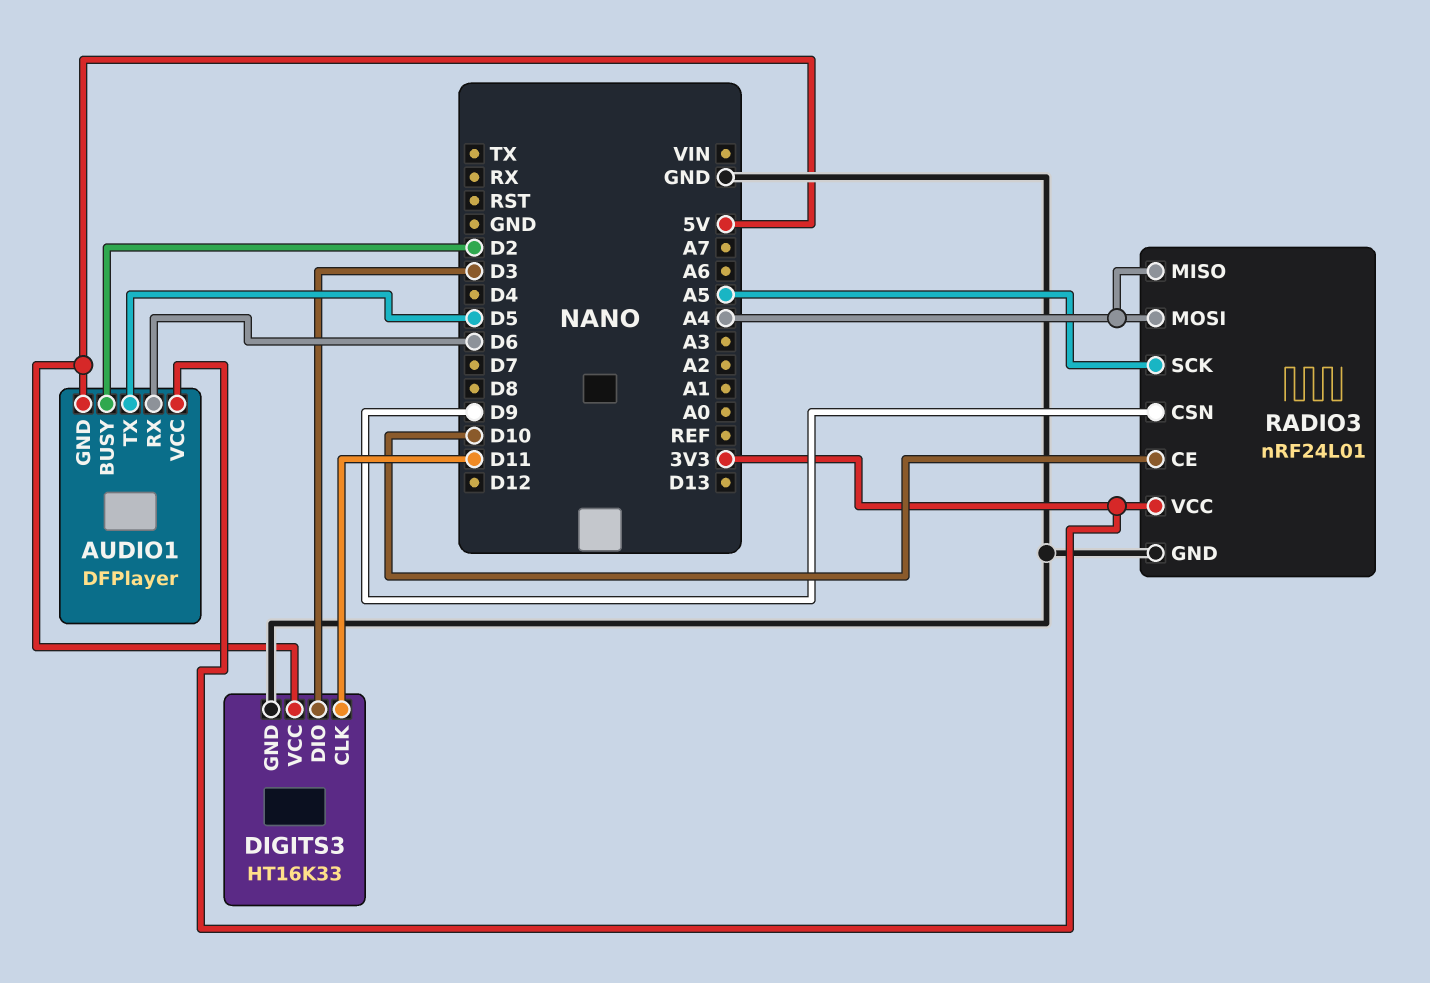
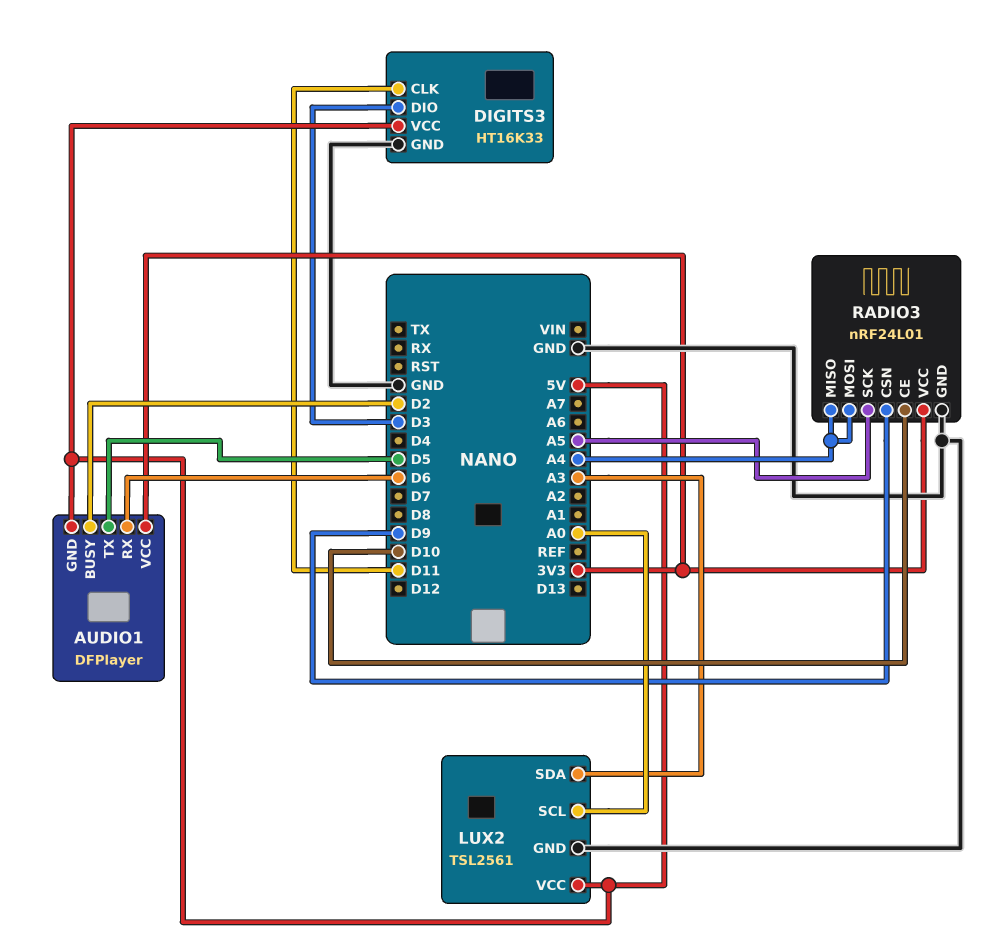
LUX2: none -> TSL2561
LUX2 pin GND: none -> GND
LUX2 pin SCL: none -> A0
LUX2 pin SDA: none -> A3
LUX2 pin VCC: none -> 5V

